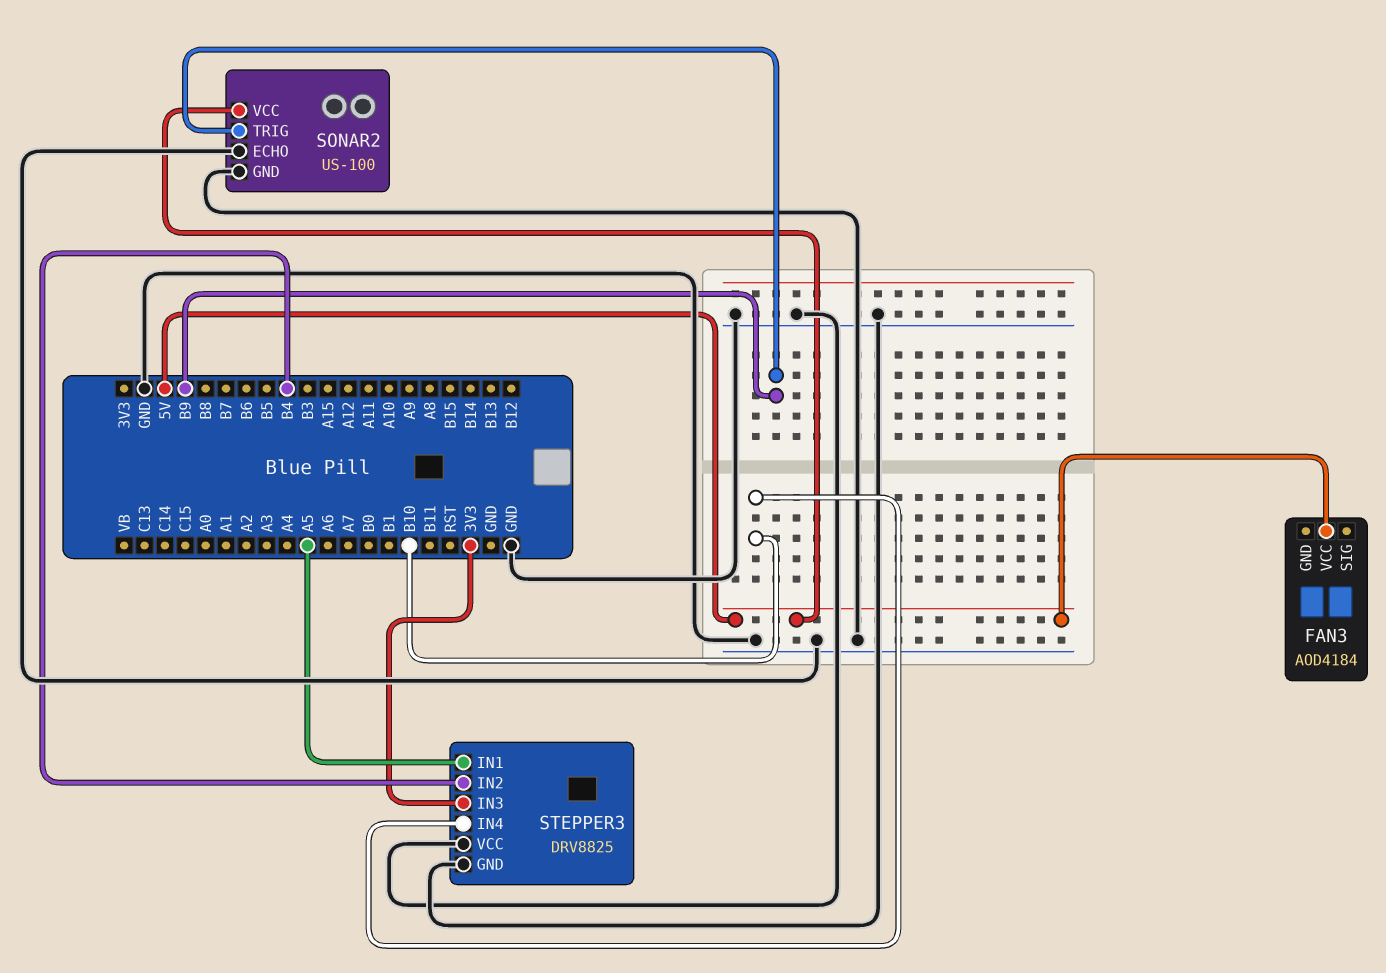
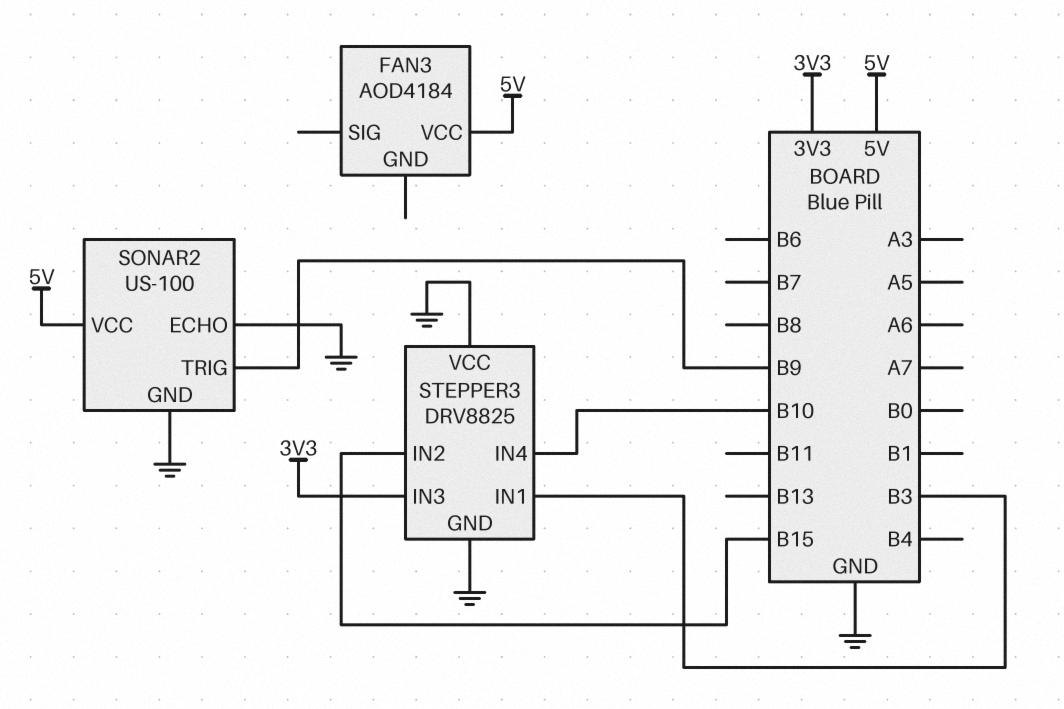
STEPPER3 pin IN1: A5 -> B3
STEPPER3 pin IN2: B4 -> B15

